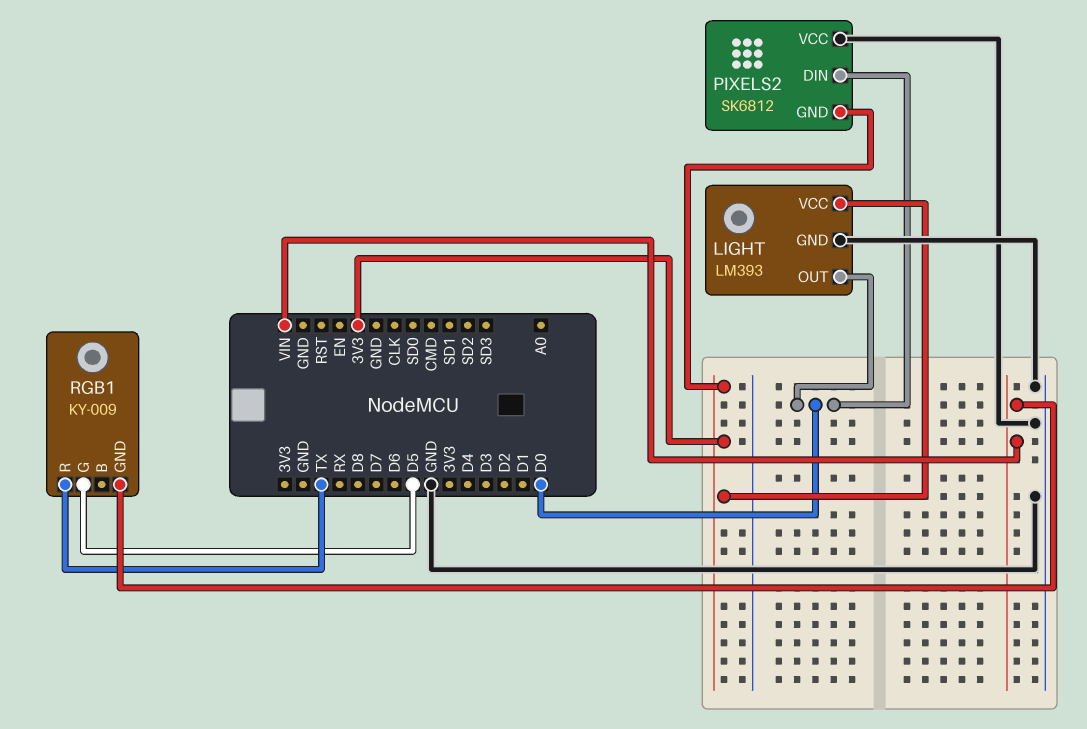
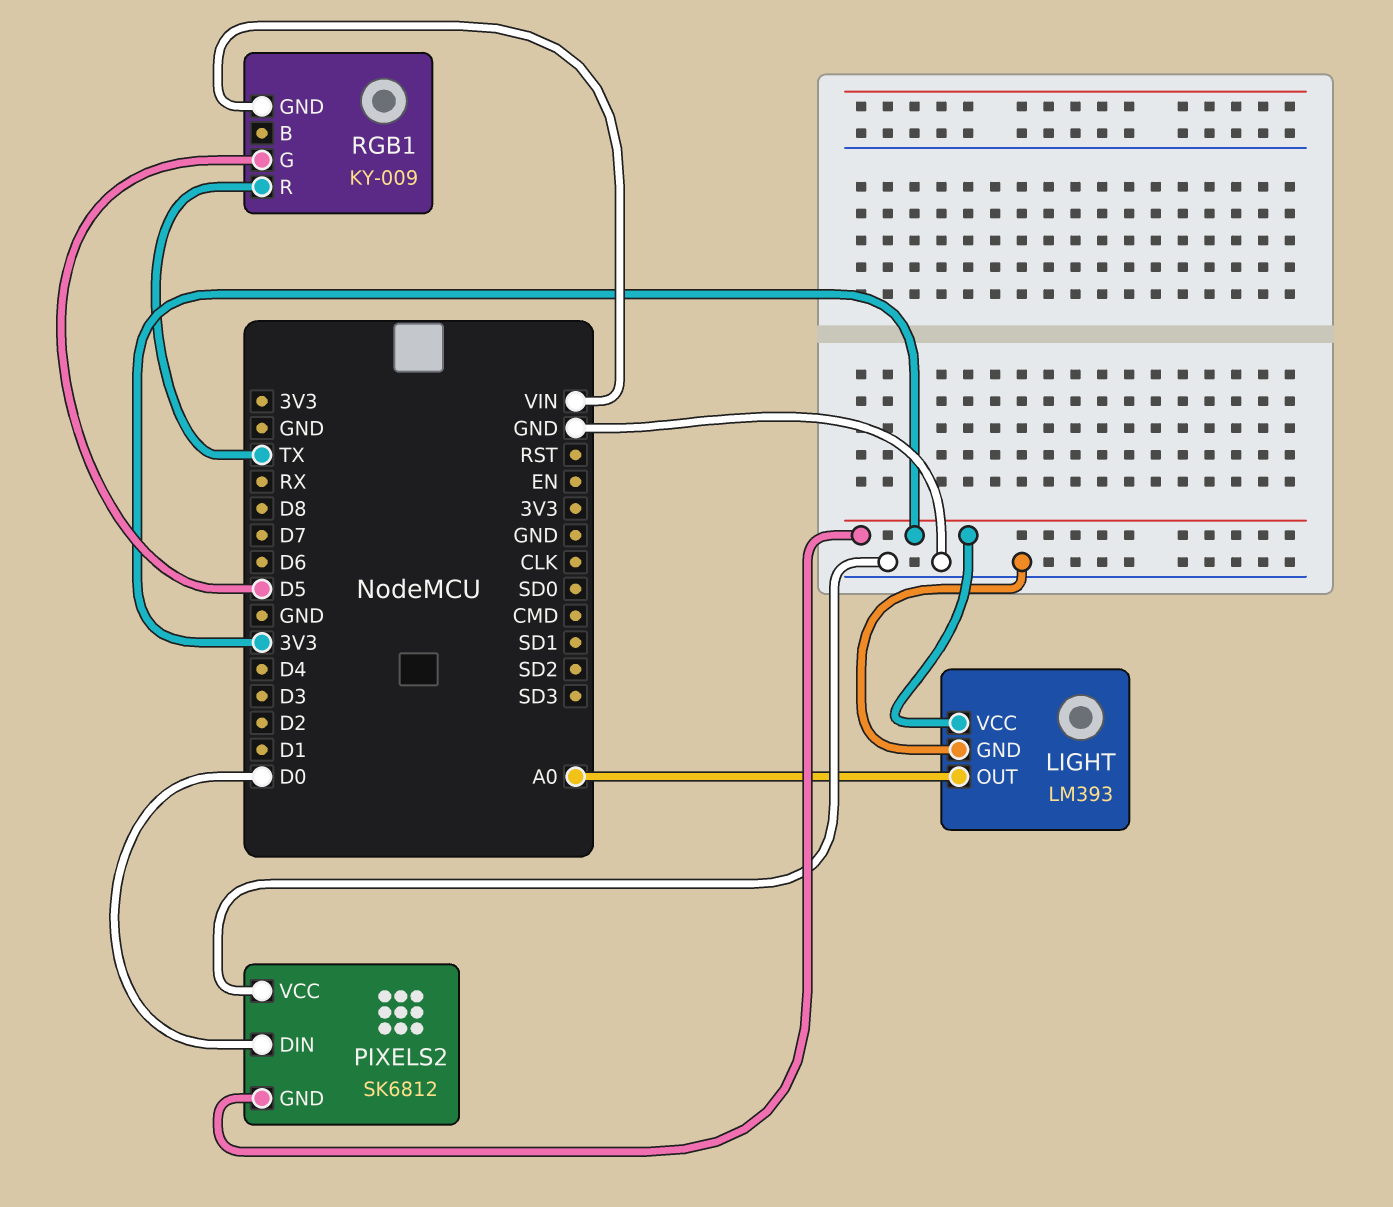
LIGHT pin OUT: D0 -> A0

